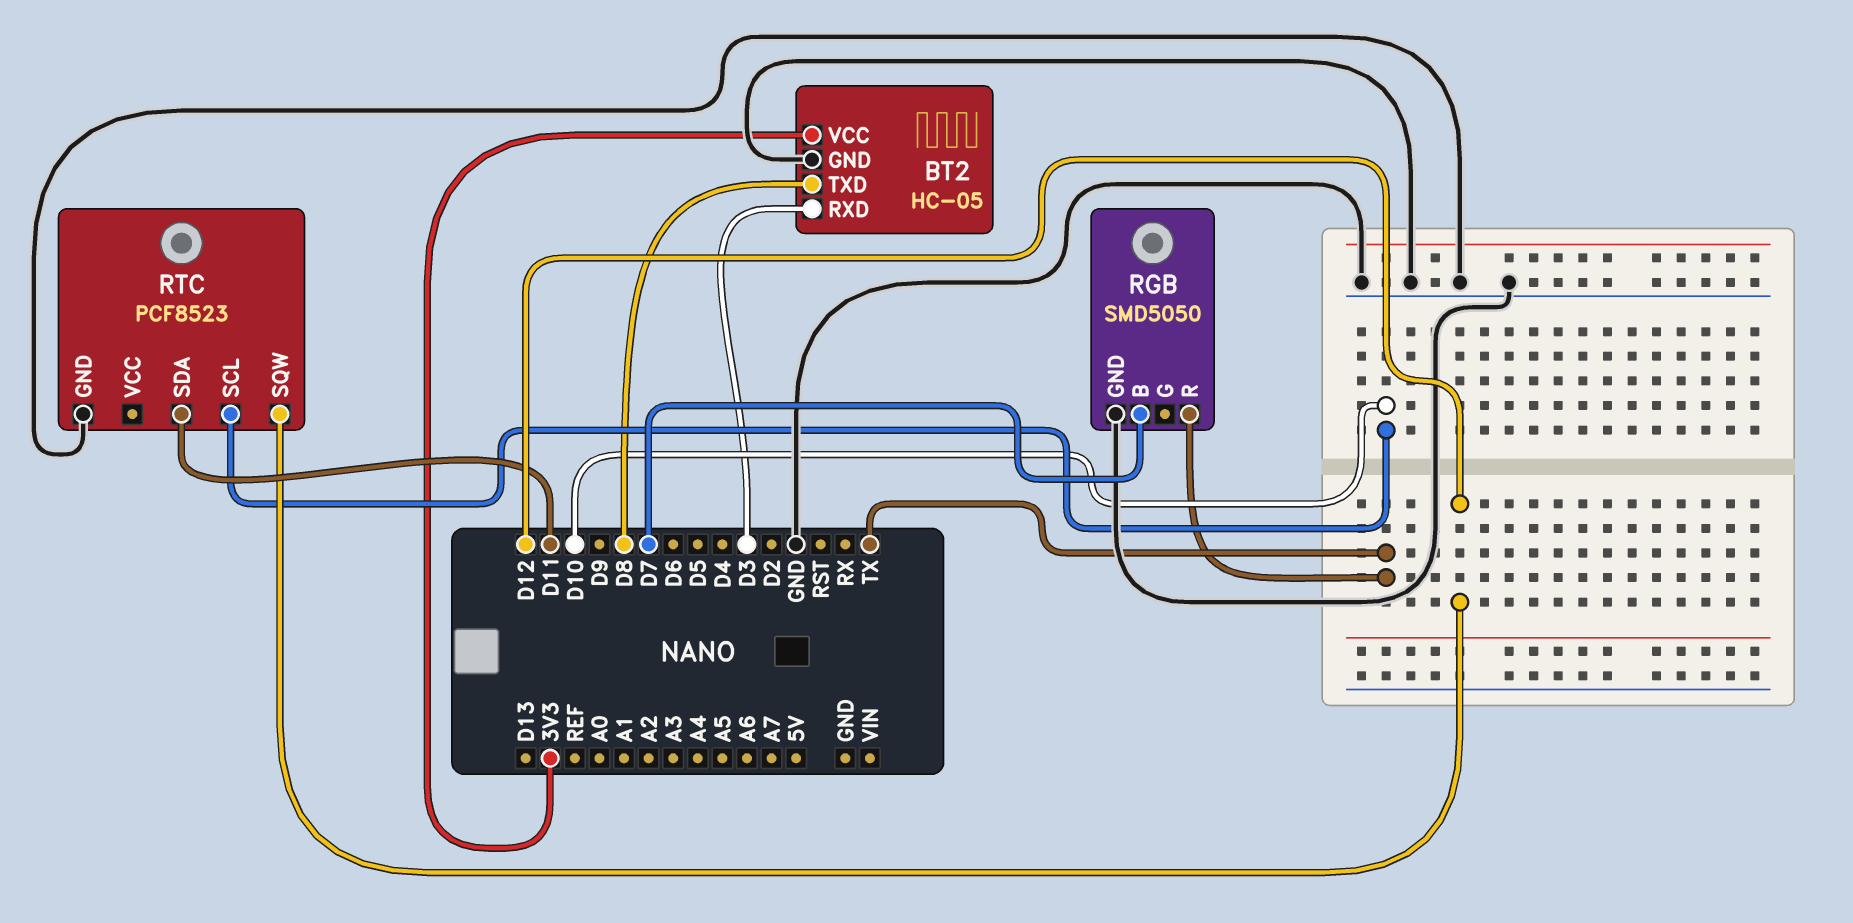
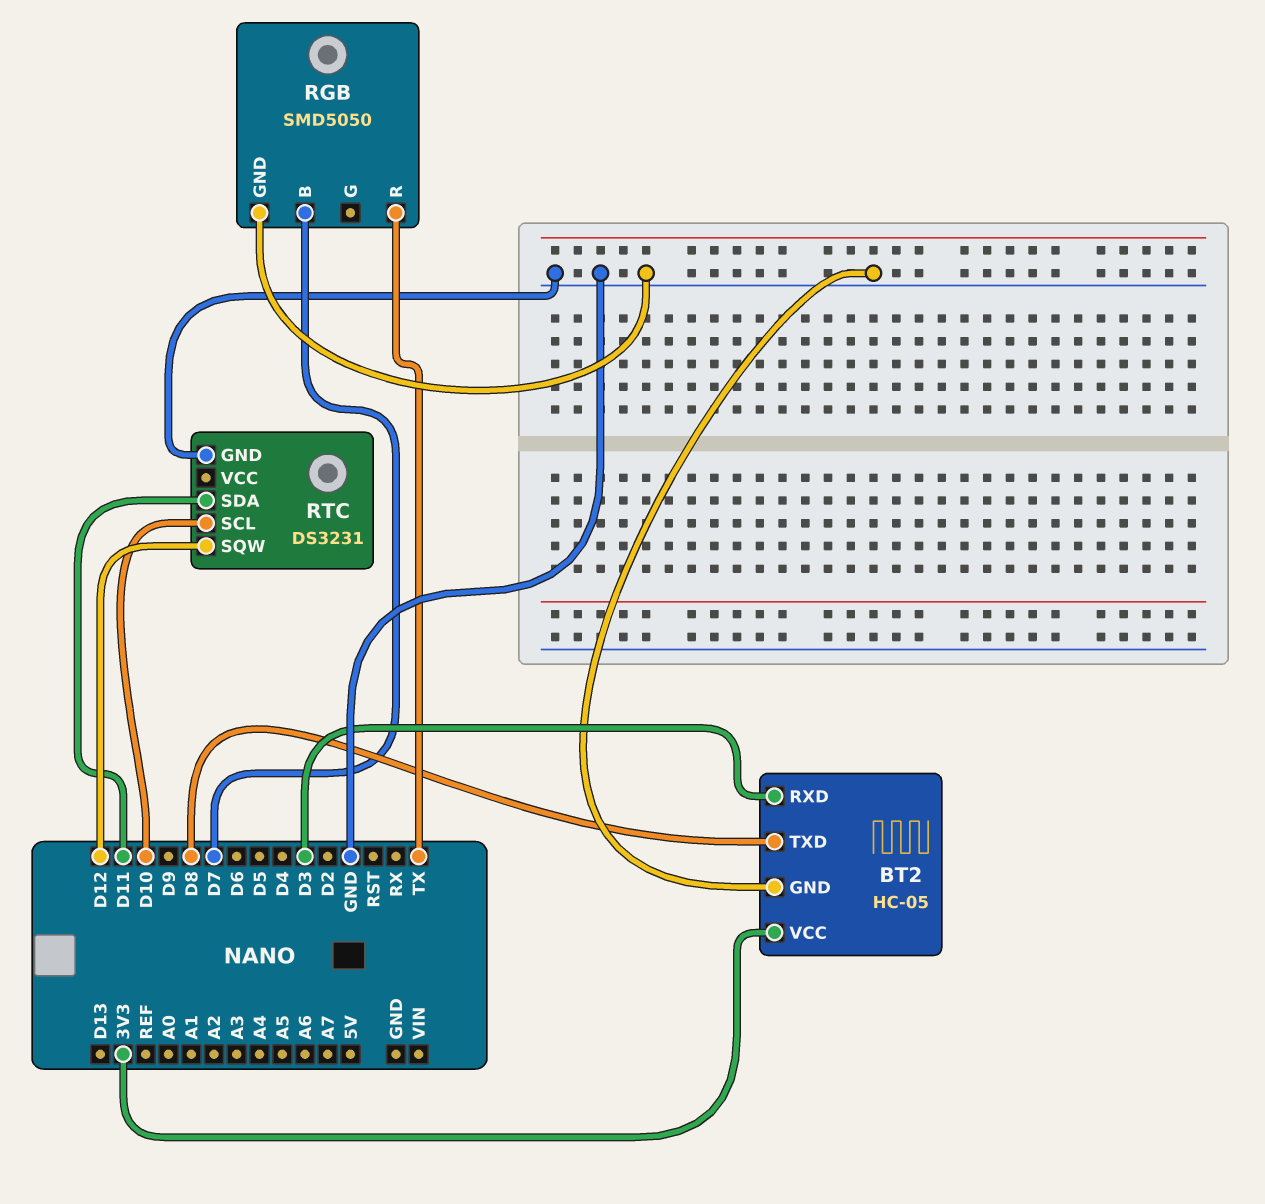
RTC: PCF8523 -> DS3231

